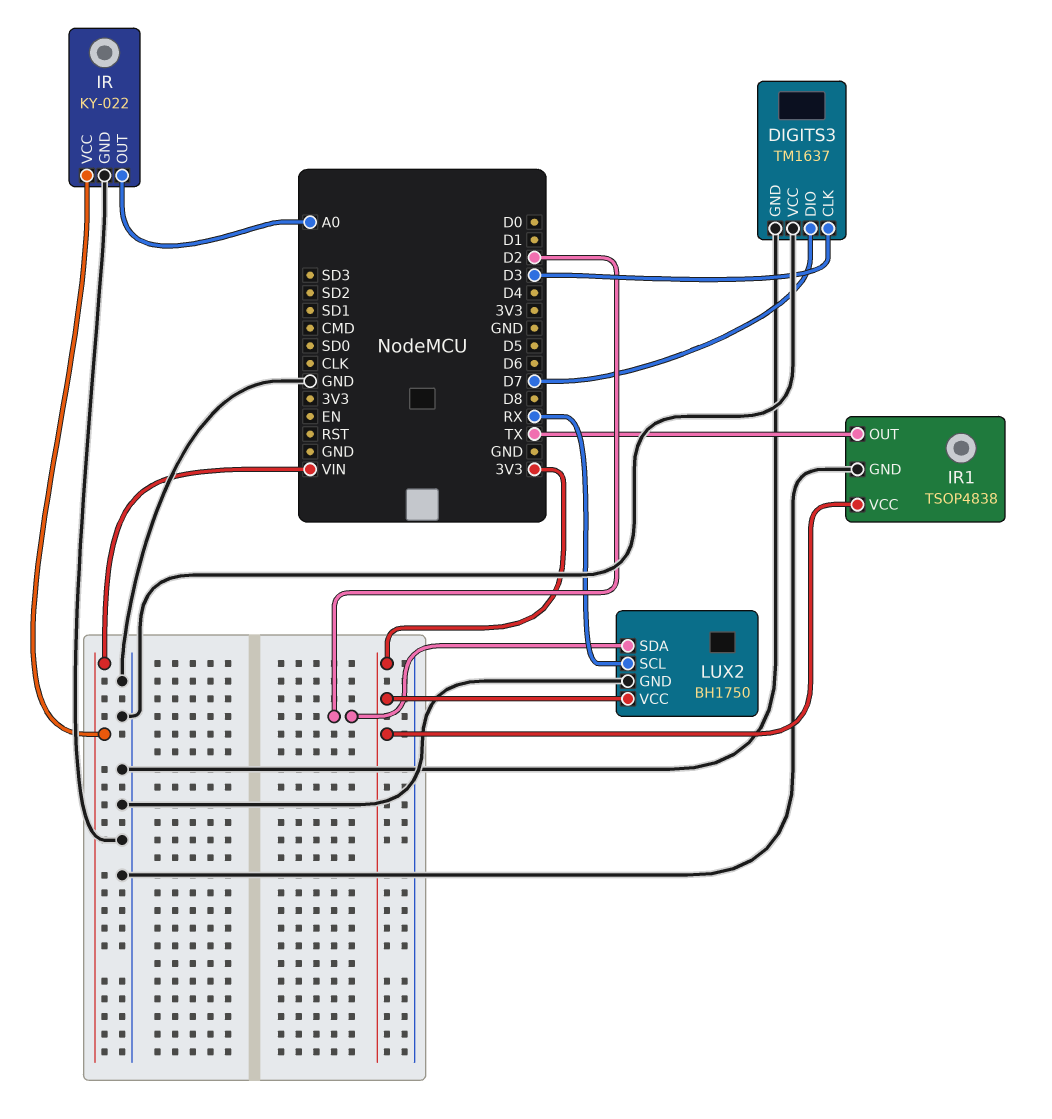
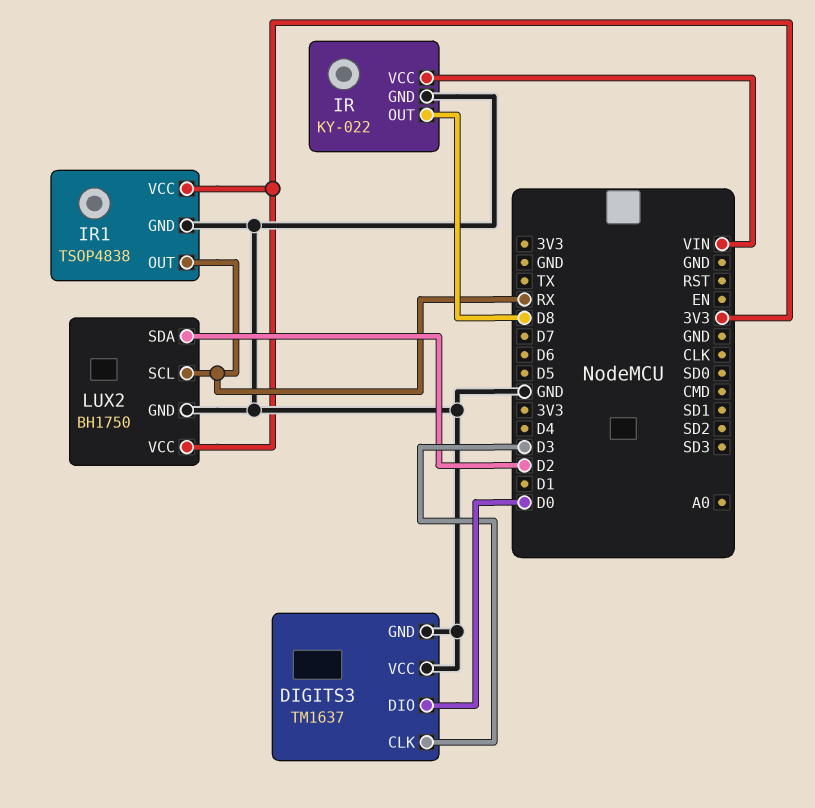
DIGITS3 pin DIO: D7 -> D0
IR pin OUT: A0 -> D8
IR1 pin OUT: TX -> RX

